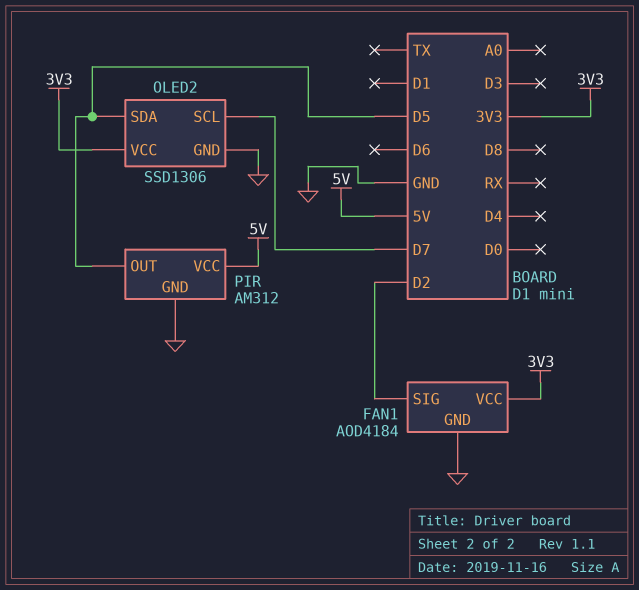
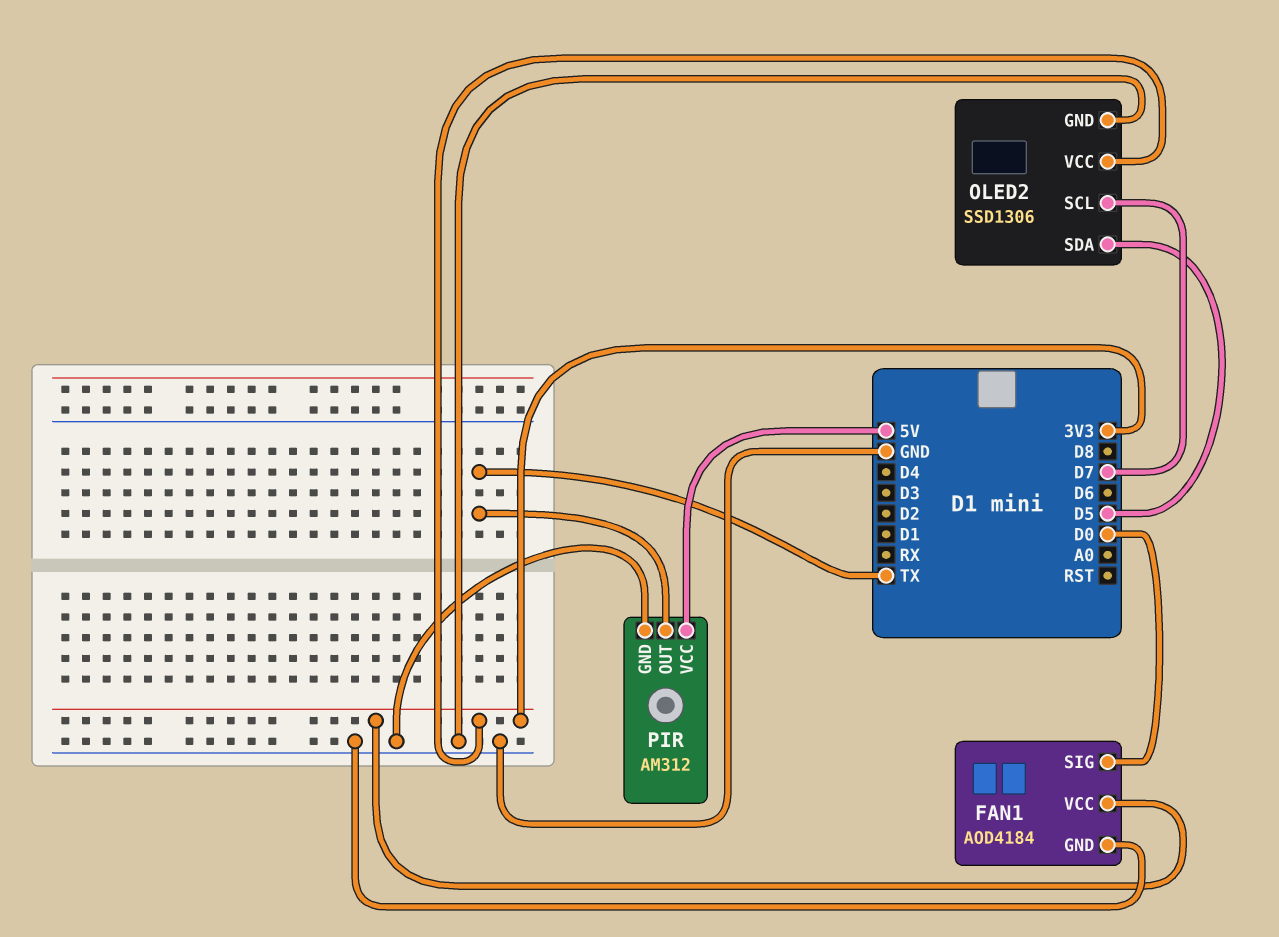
FAN1 pin SIG: D2 -> D0
PIR pin OUT: D5 -> TX

